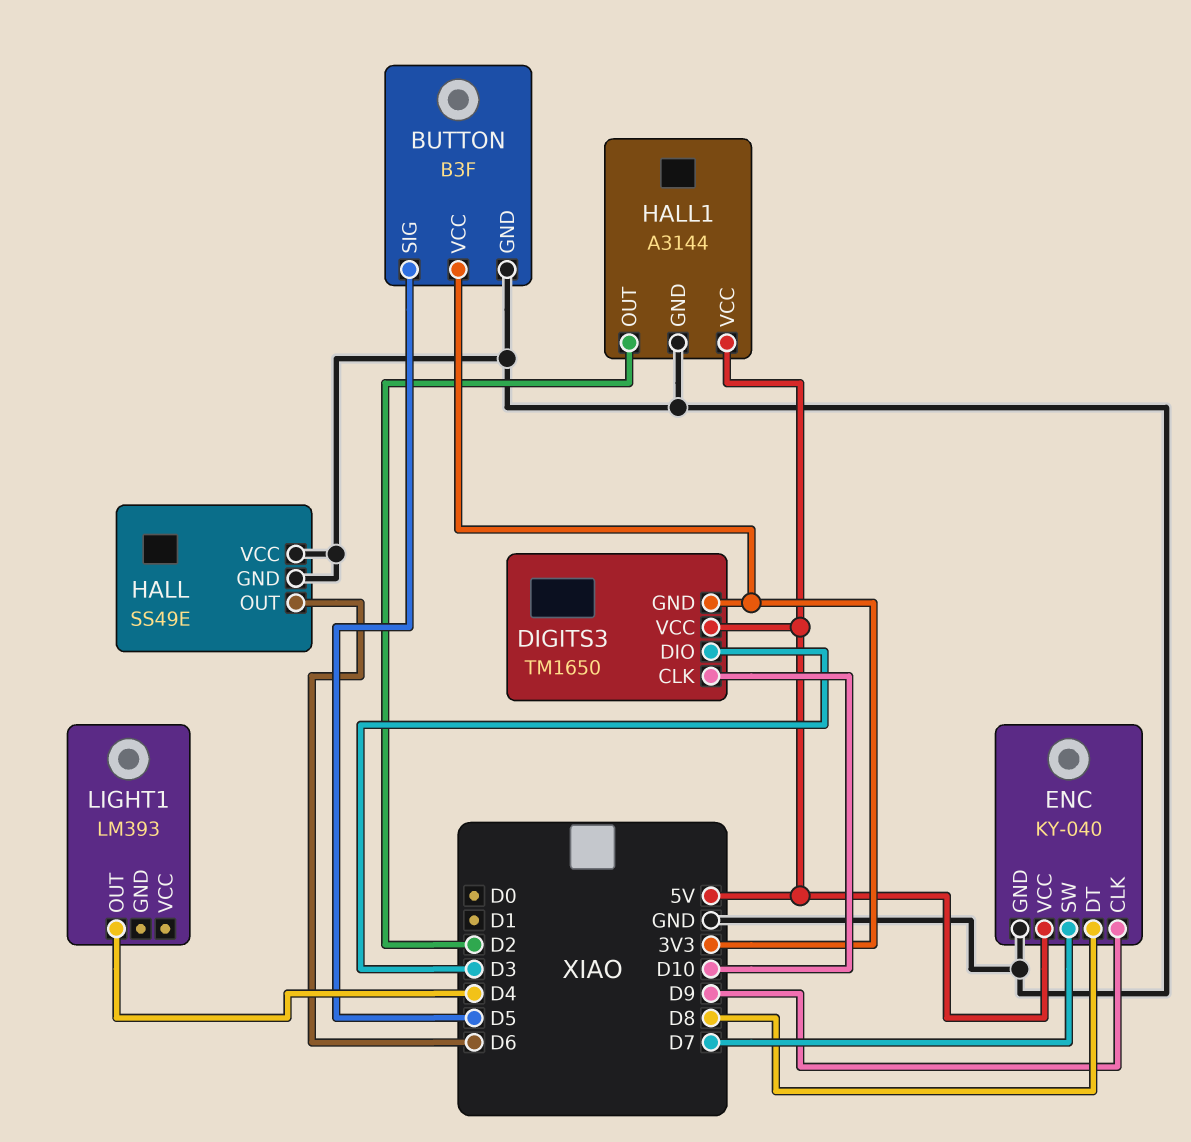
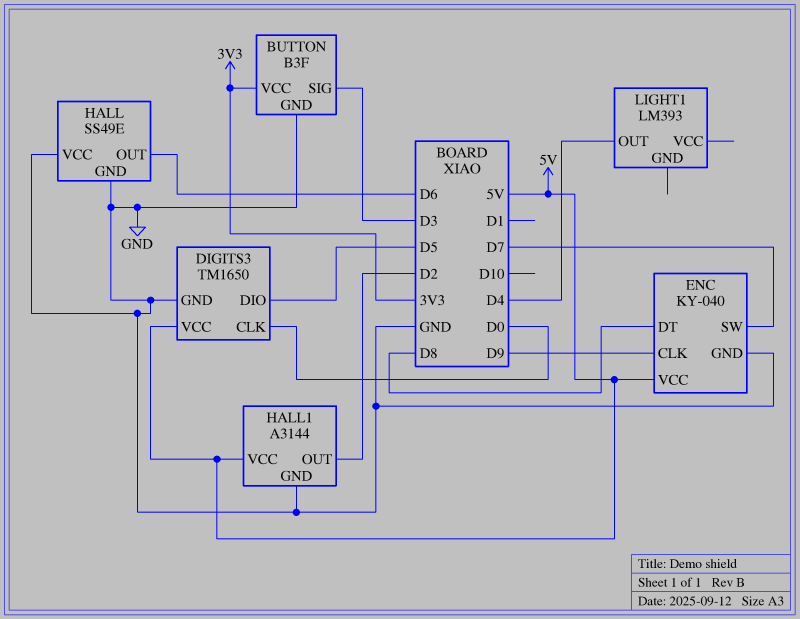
BUTTON pin SIG: D5 -> D3
DIGITS3 pin CLK: D10 -> D0
DIGITS3 pin DIO: D3 -> D5
DIGITS3 pin GND: 3V3 -> GND

